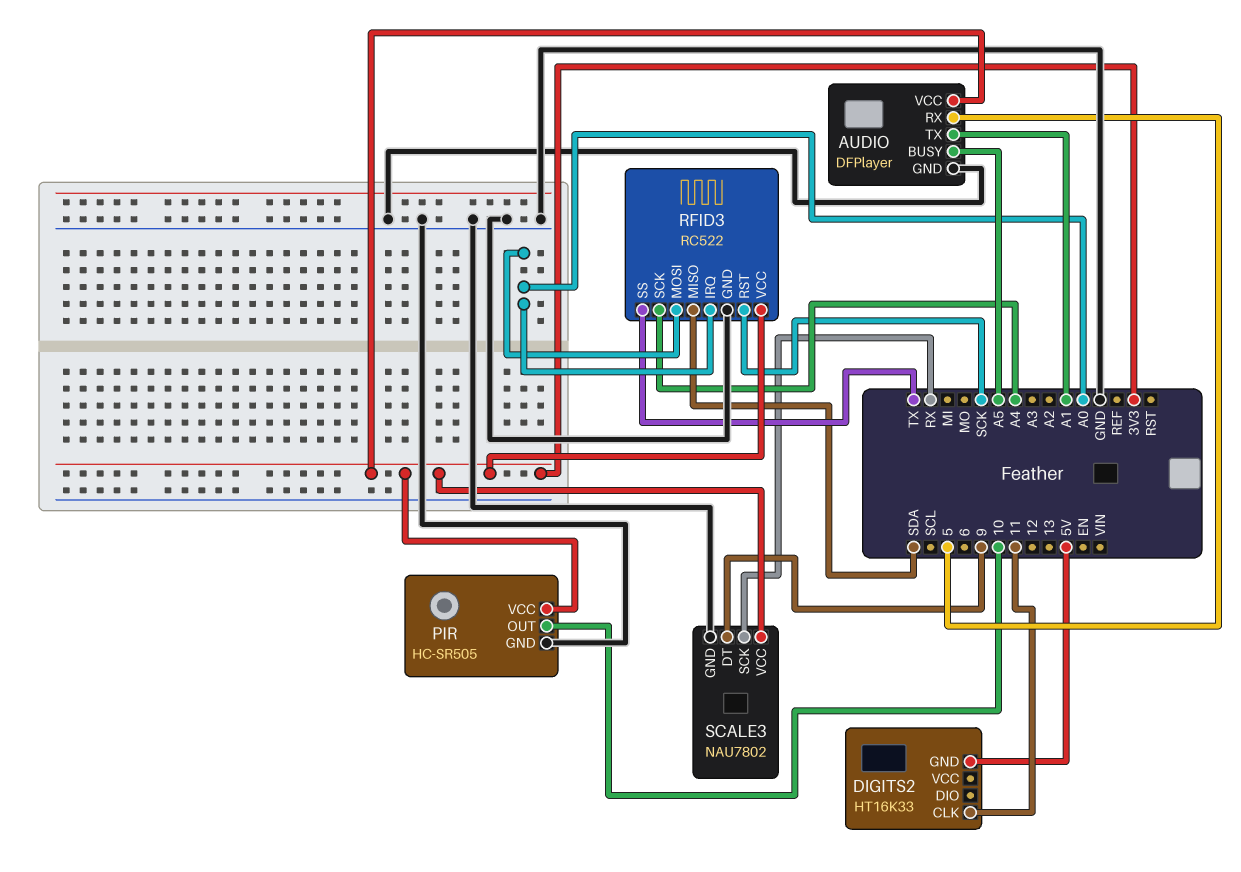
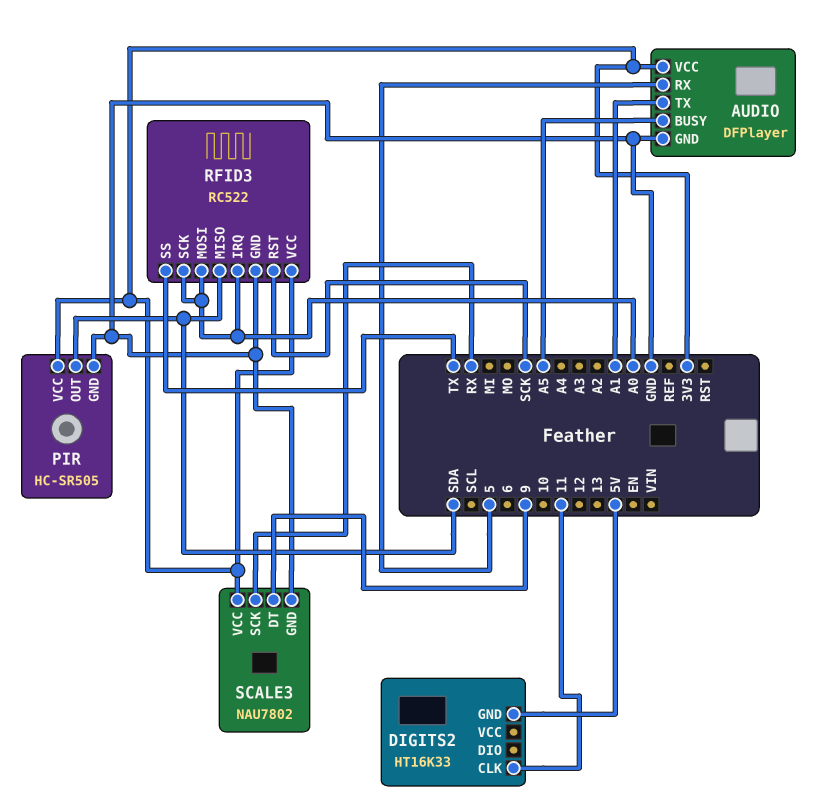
PIR pin OUT: 10 -> SDA
RFID3 pin SCK: A4 -> A0

